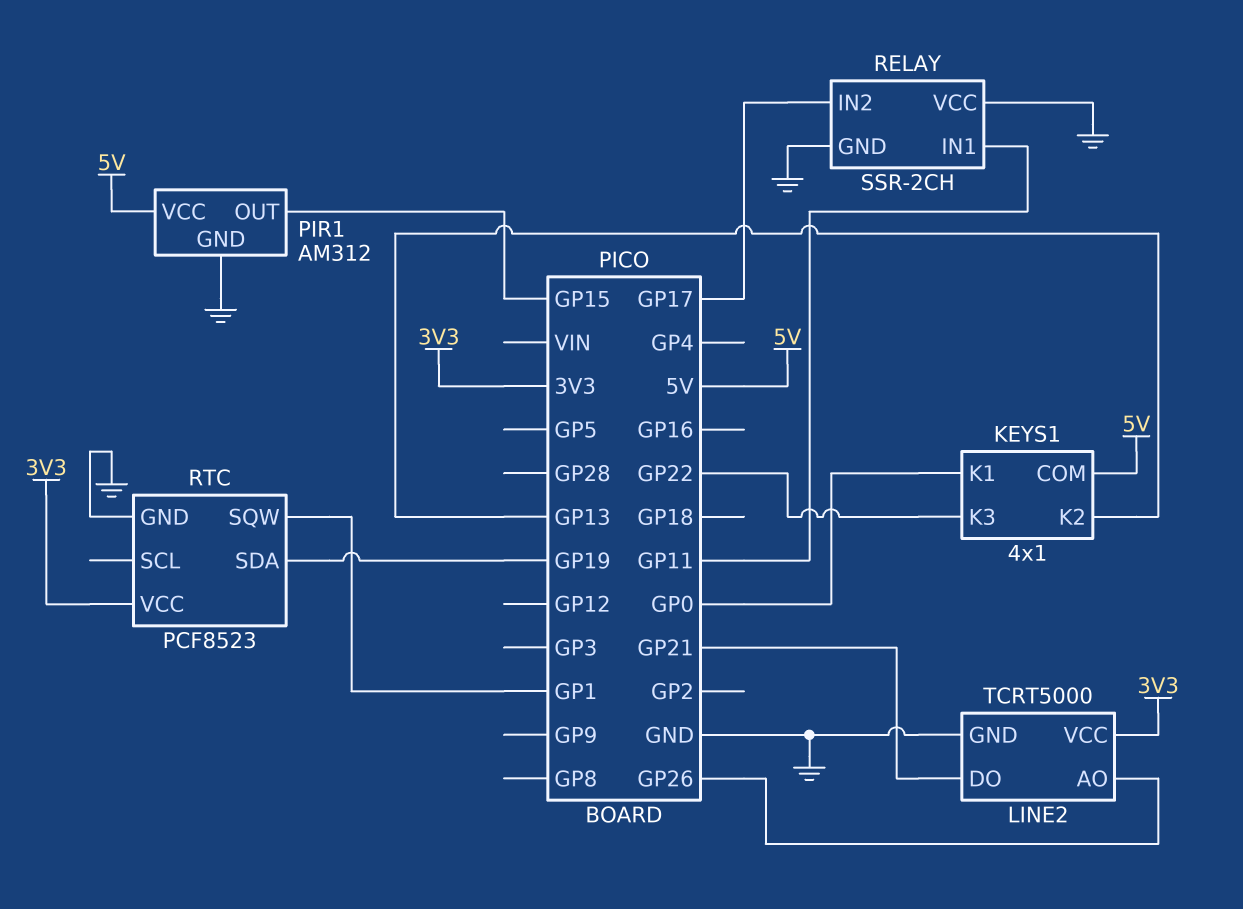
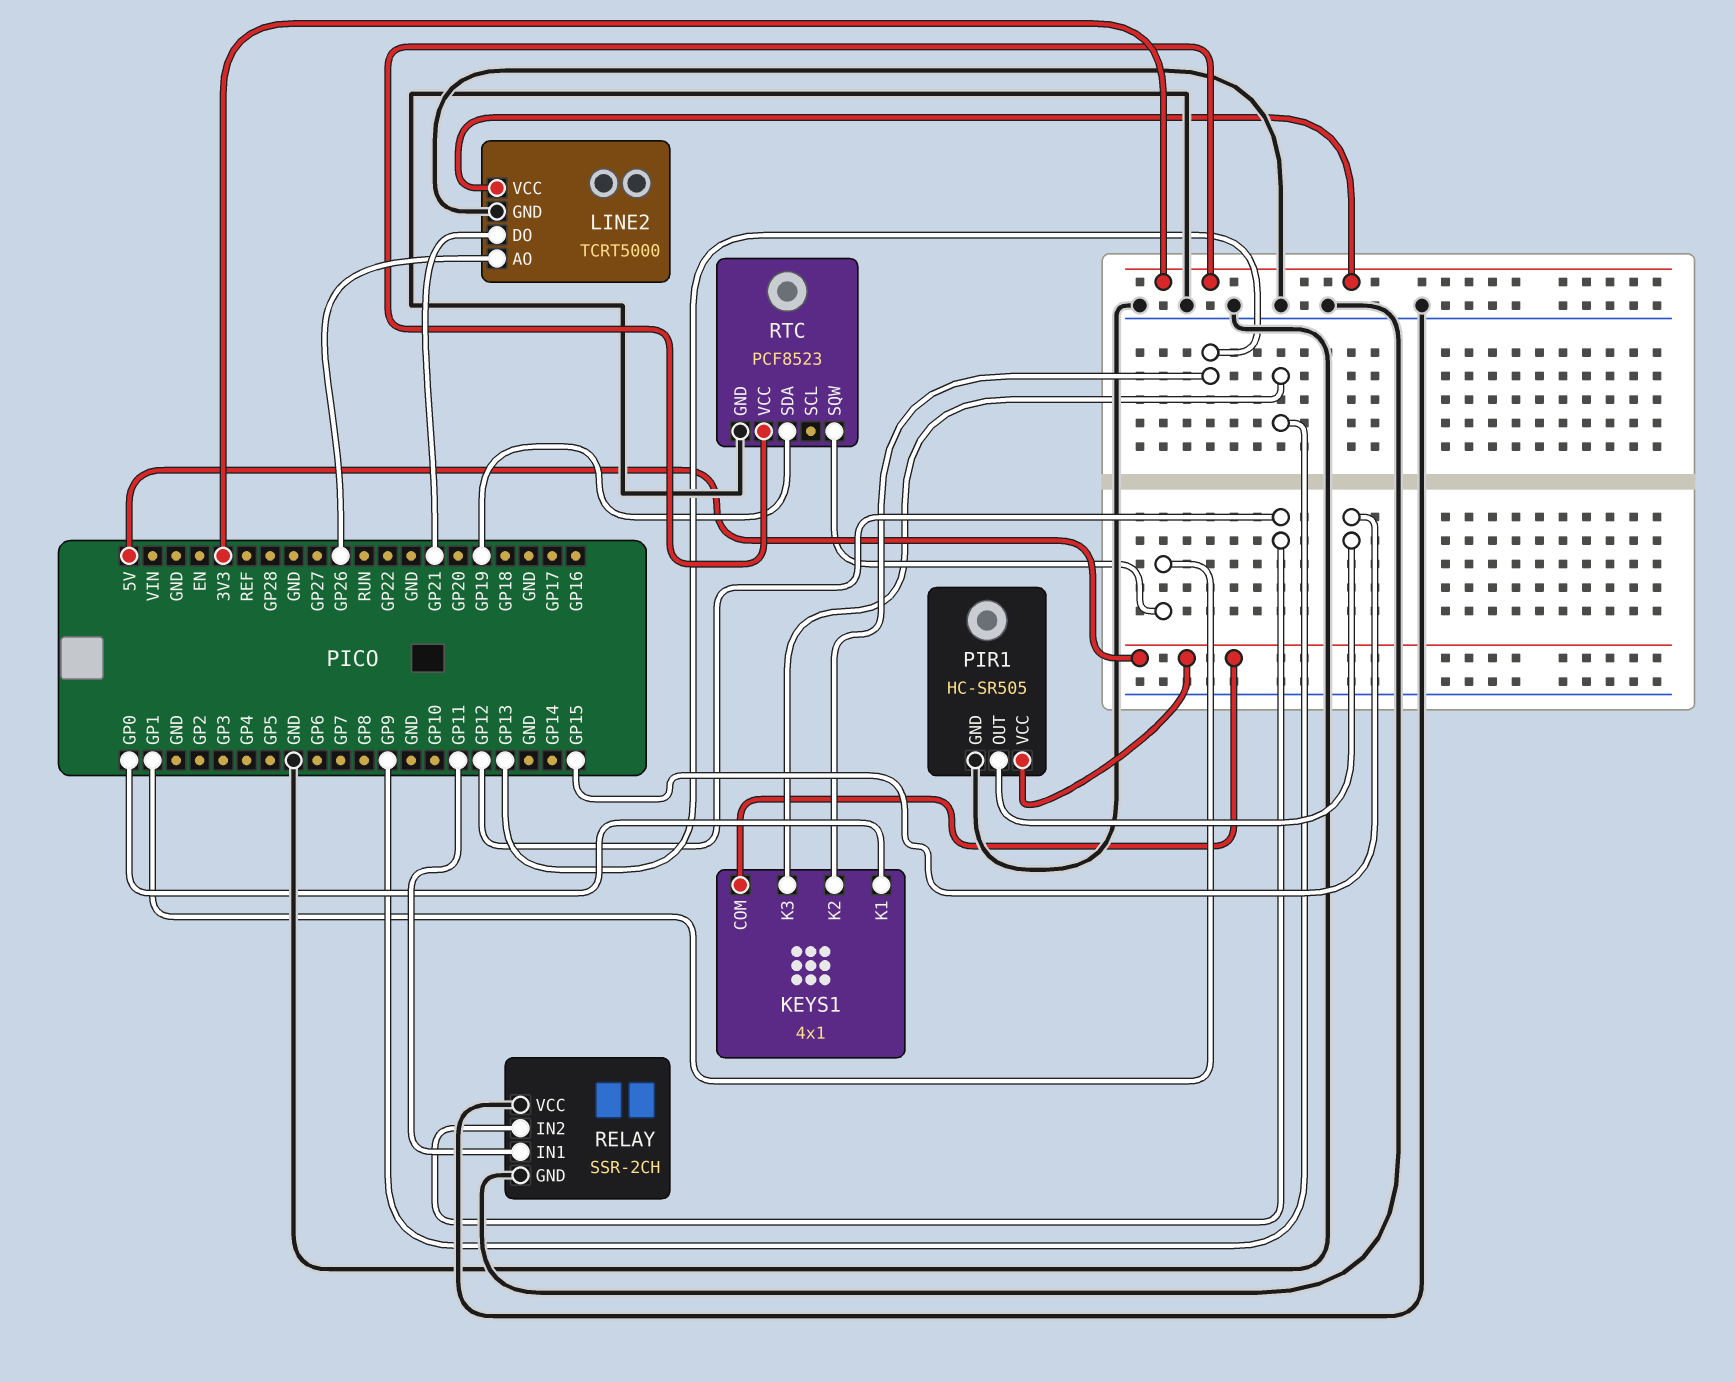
KEYS1 pin K3: GP22 -> GP9
PIR1: AM312 -> HC-SR505
RELAY pin IN2: GP17 -> GP12

